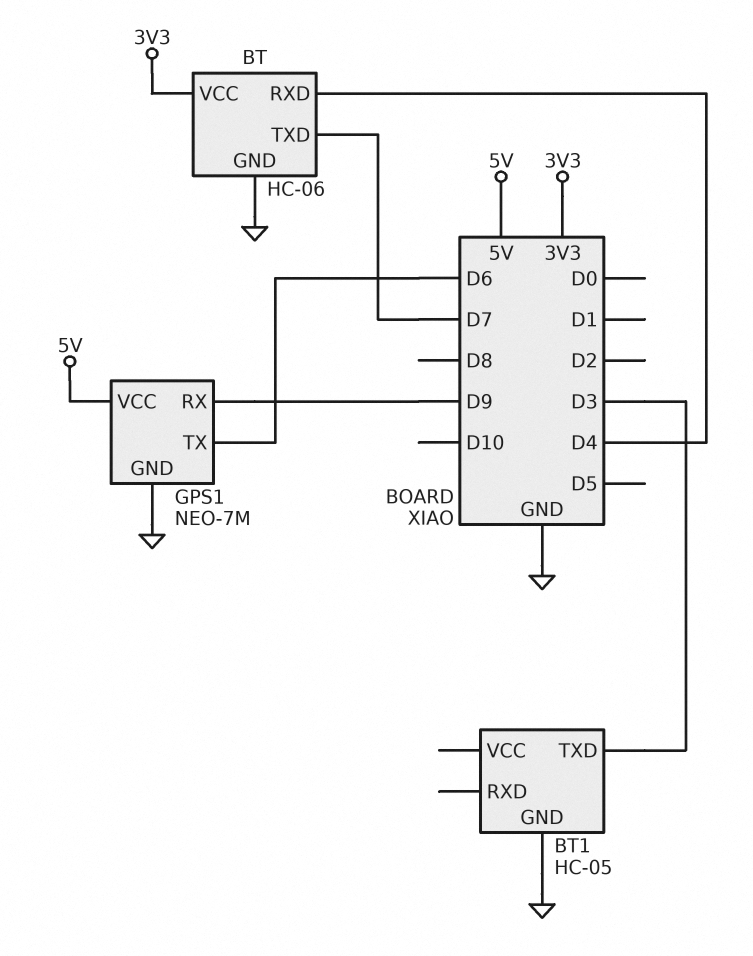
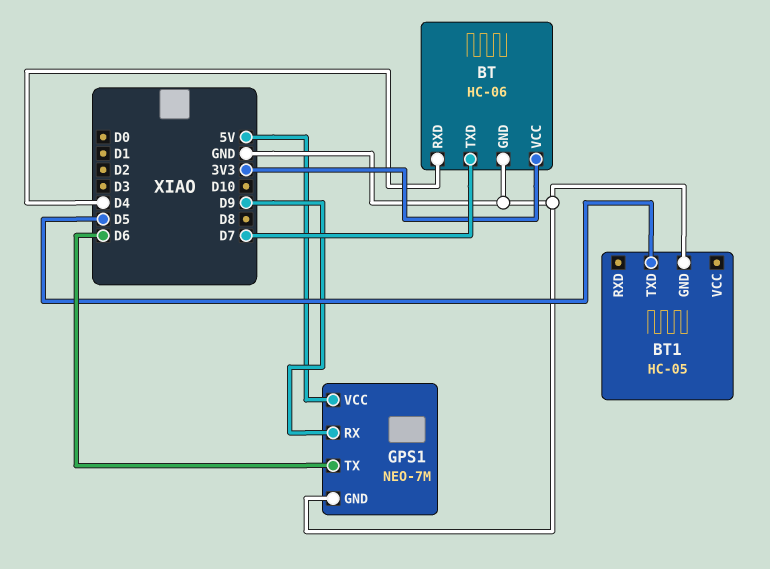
BT1 pin TXD: D3 -> D5

